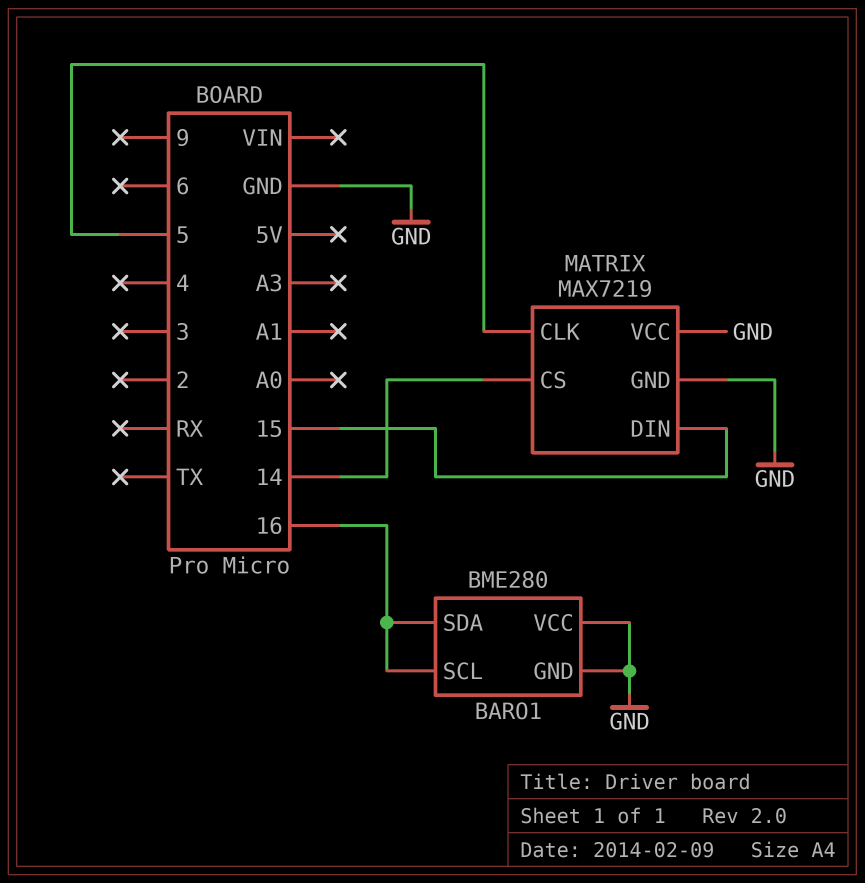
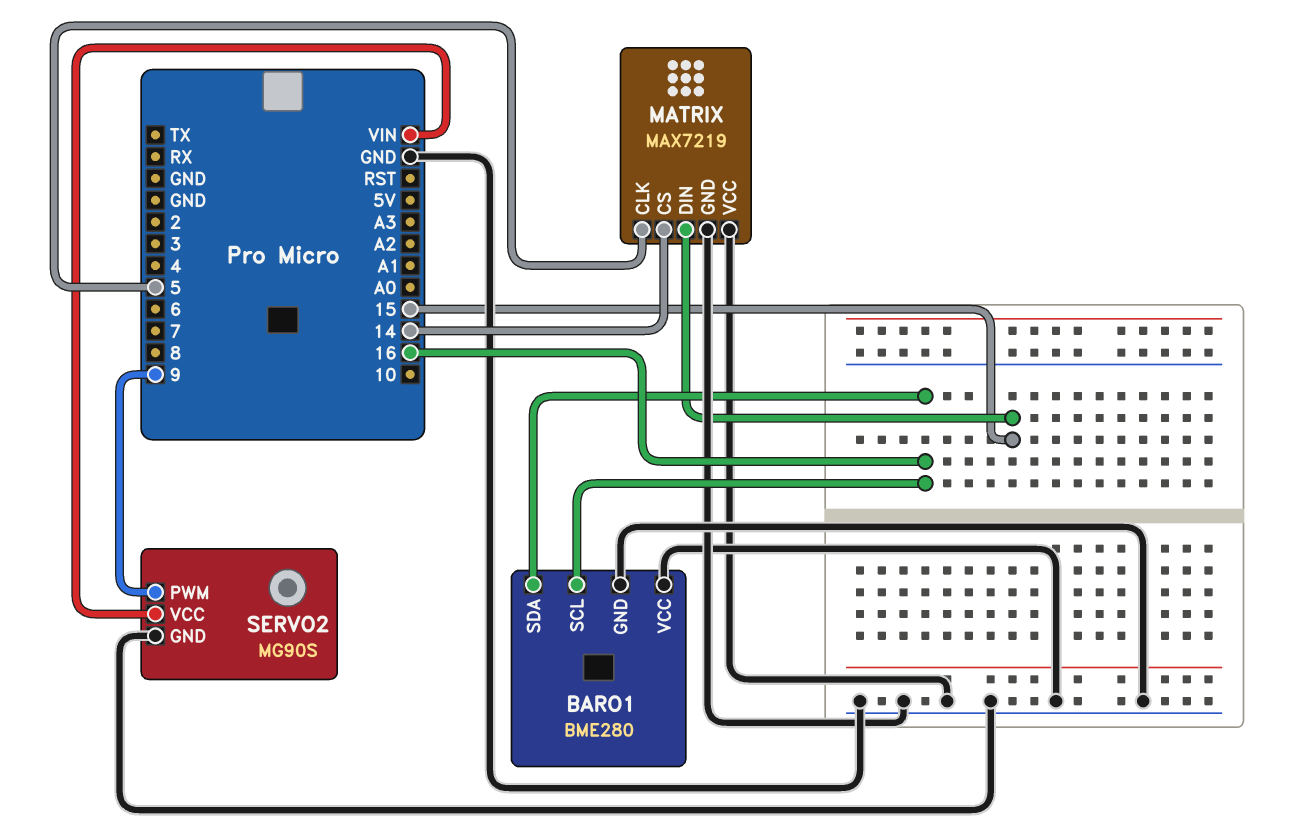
SERVO2: none -> MG90S
SERVO2 pin GND: none -> GND
SERVO2 pin PWM: none -> 9
SERVO2 pin VCC: none -> VIN

